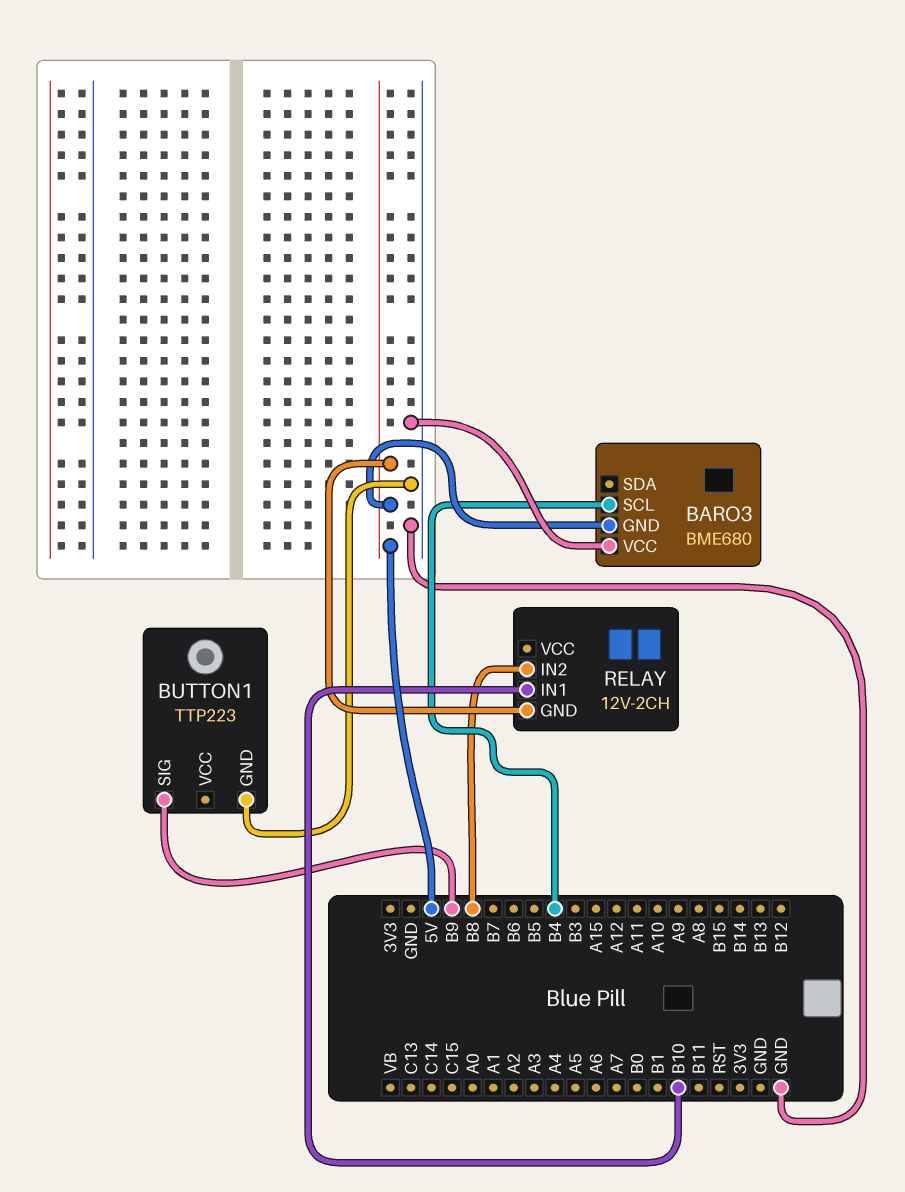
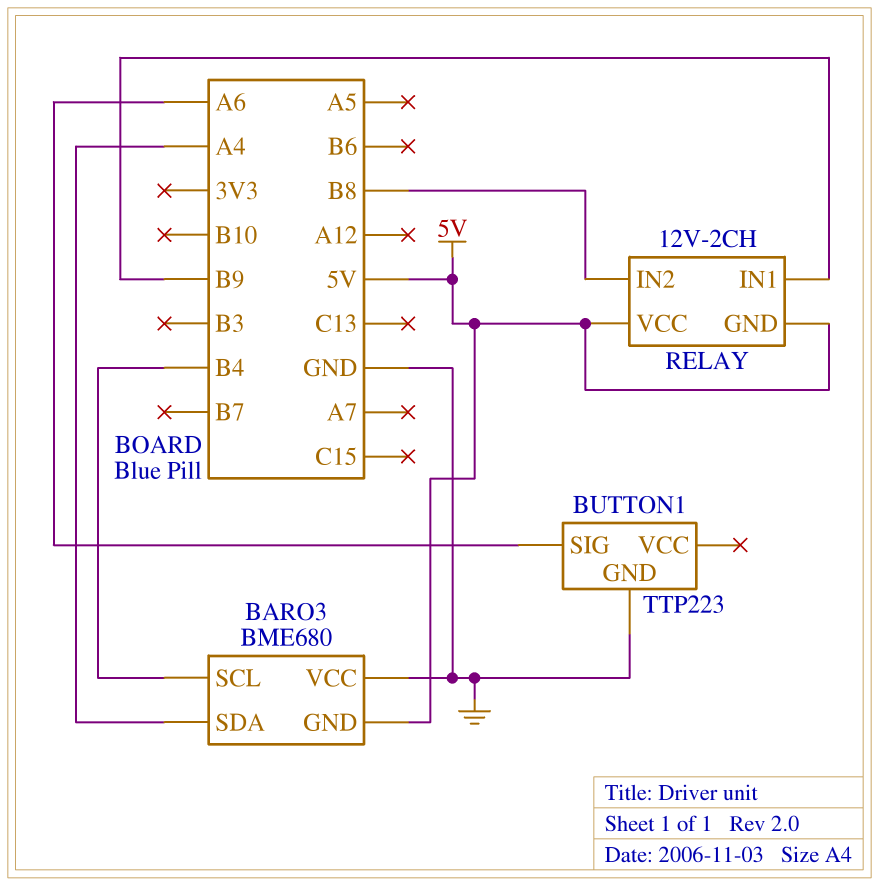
BARO3 pin SDA: none -> A4
BUTTON1 pin SIG: B9 -> A6
RELAY pin IN1: B10 -> B9
RELAY pin VCC: none -> 5V

